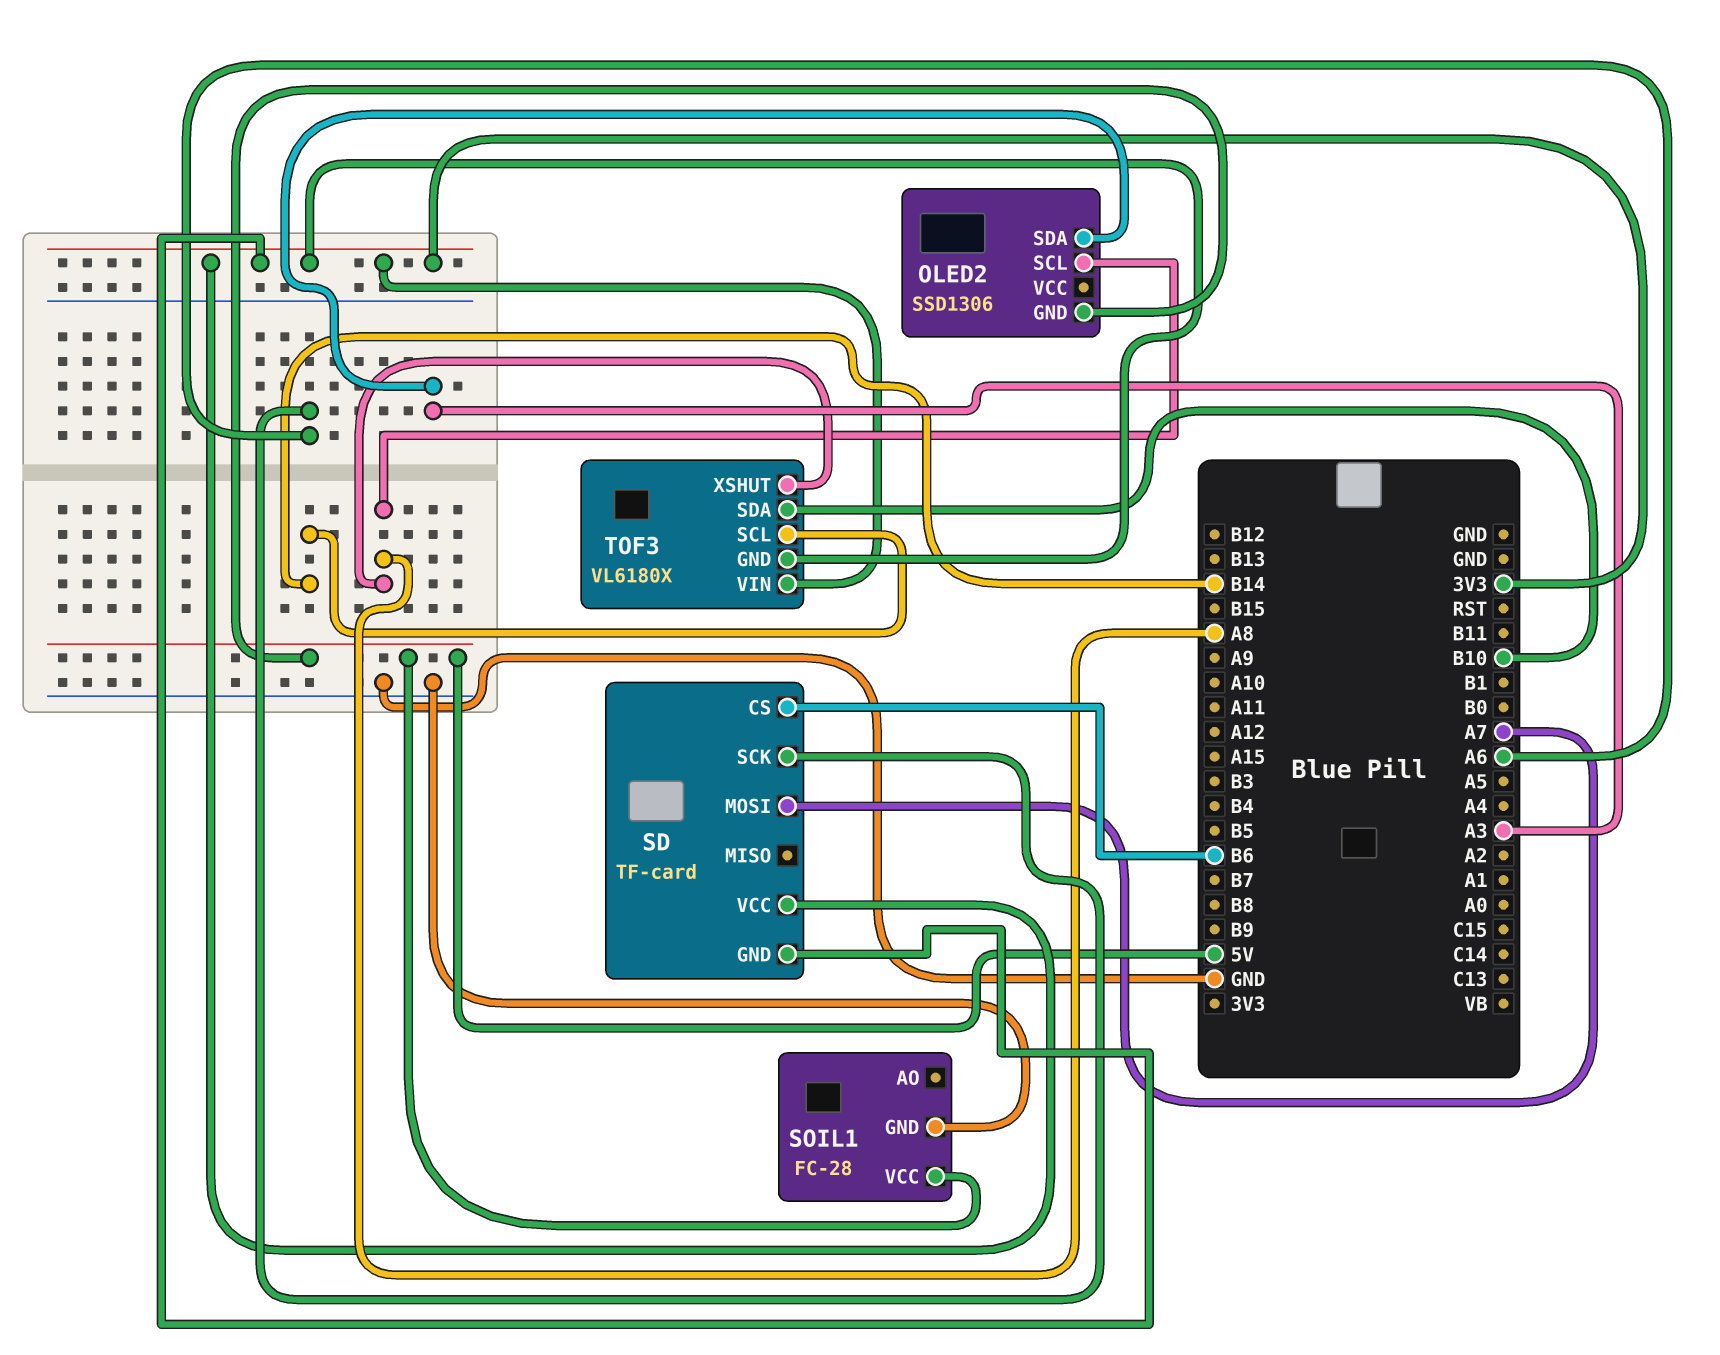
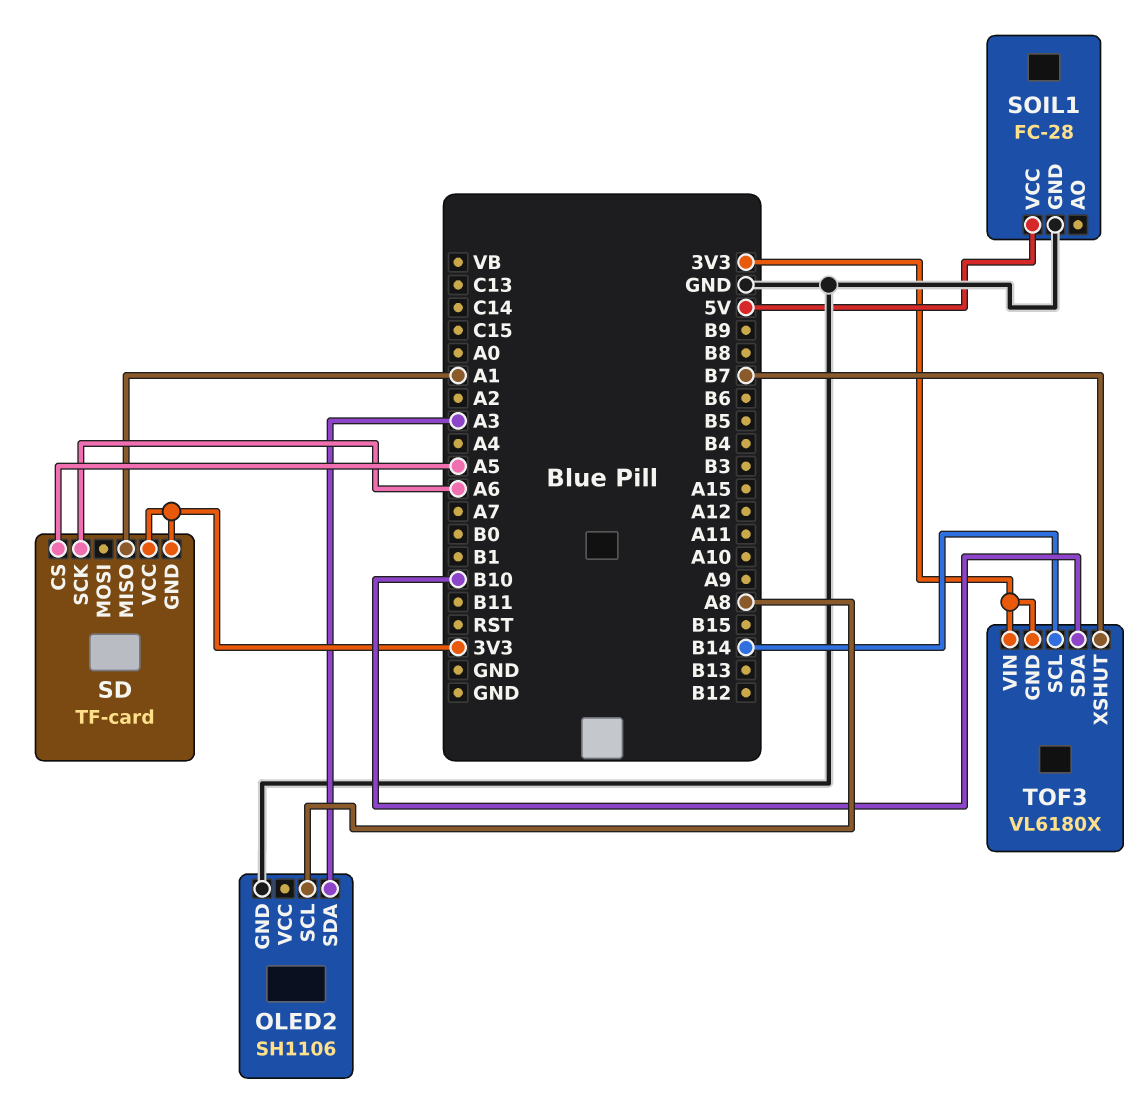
OLED2: SSD1306 -> SH1106
OLED2 pin GND: 5V -> GND
SD pin CS: B6 -> A5
SD pin MISO: none -> A1
SD pin MOSI: A7 -> none
TOF3 pin XSHUT: A8 -> B7

